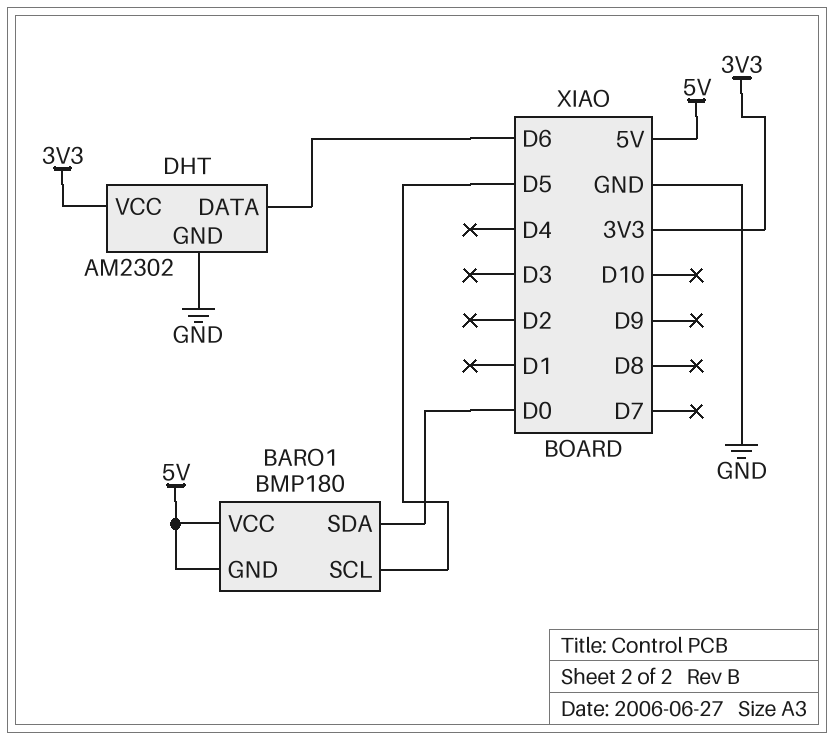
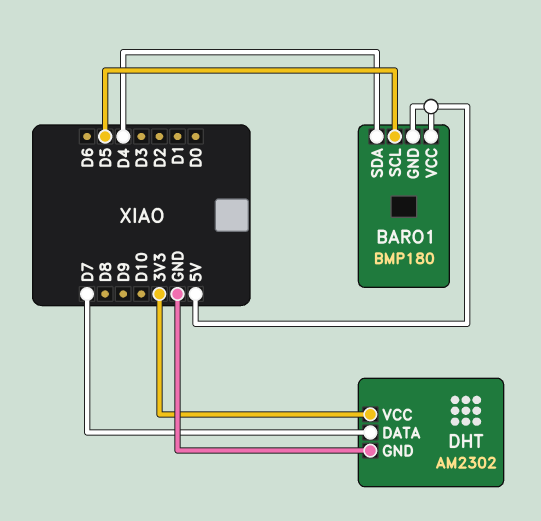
BARO1 pin SDA: D0 -> D4
DHT pin DATA: D6 -> D7

